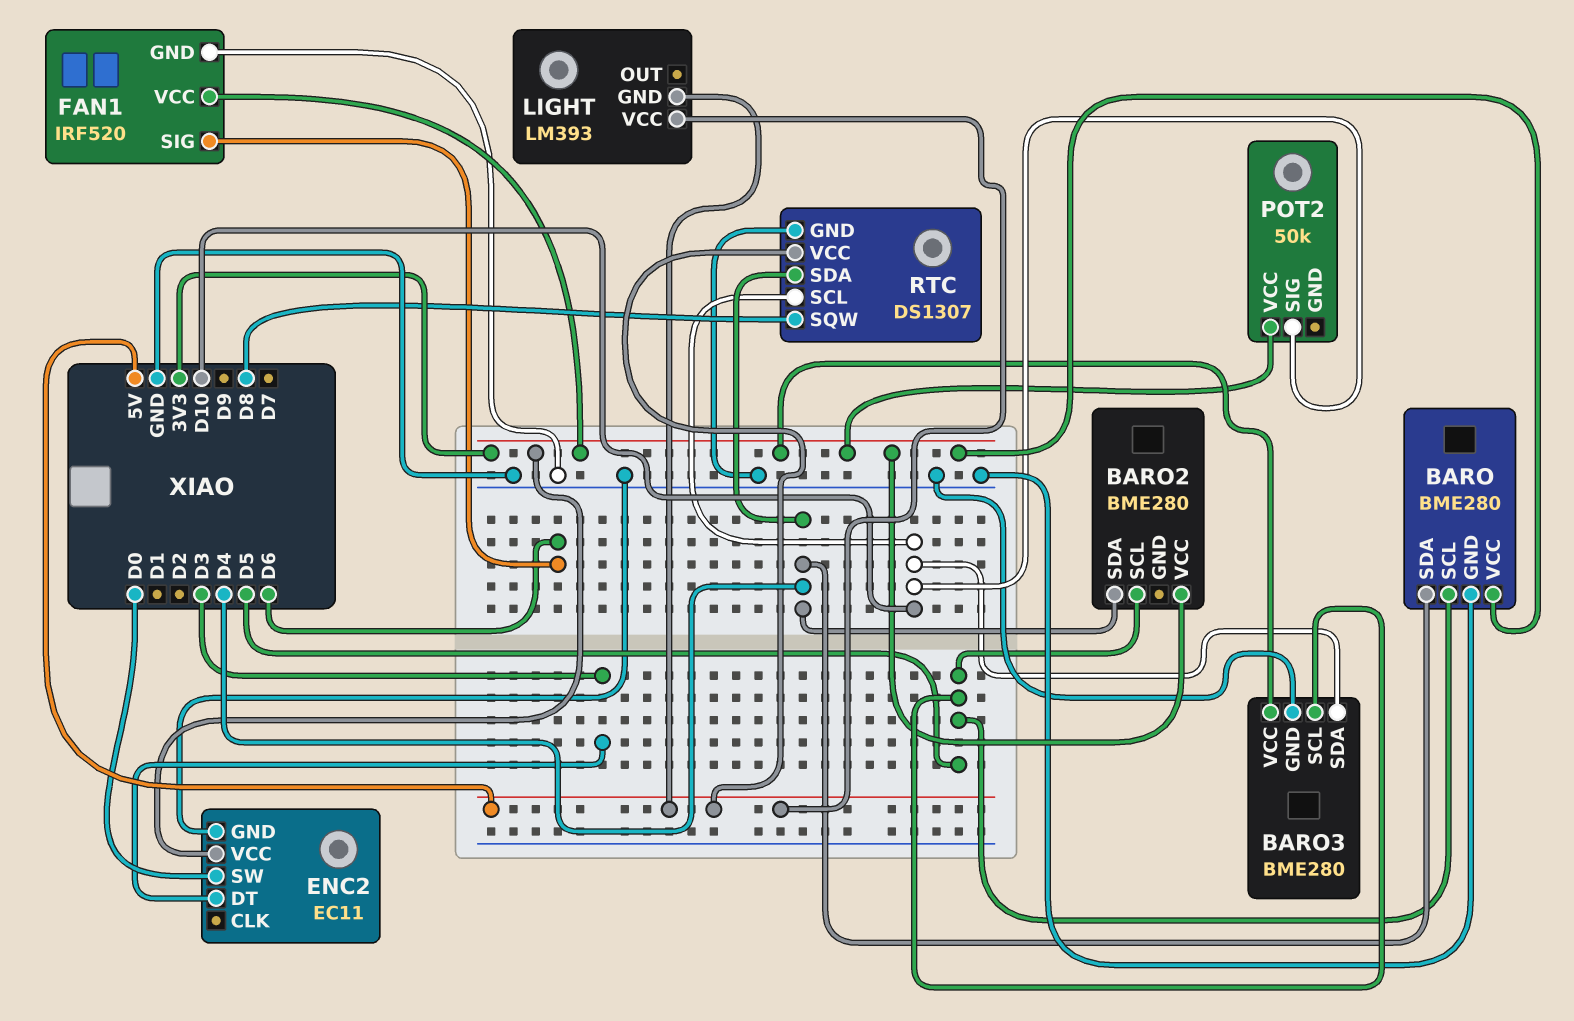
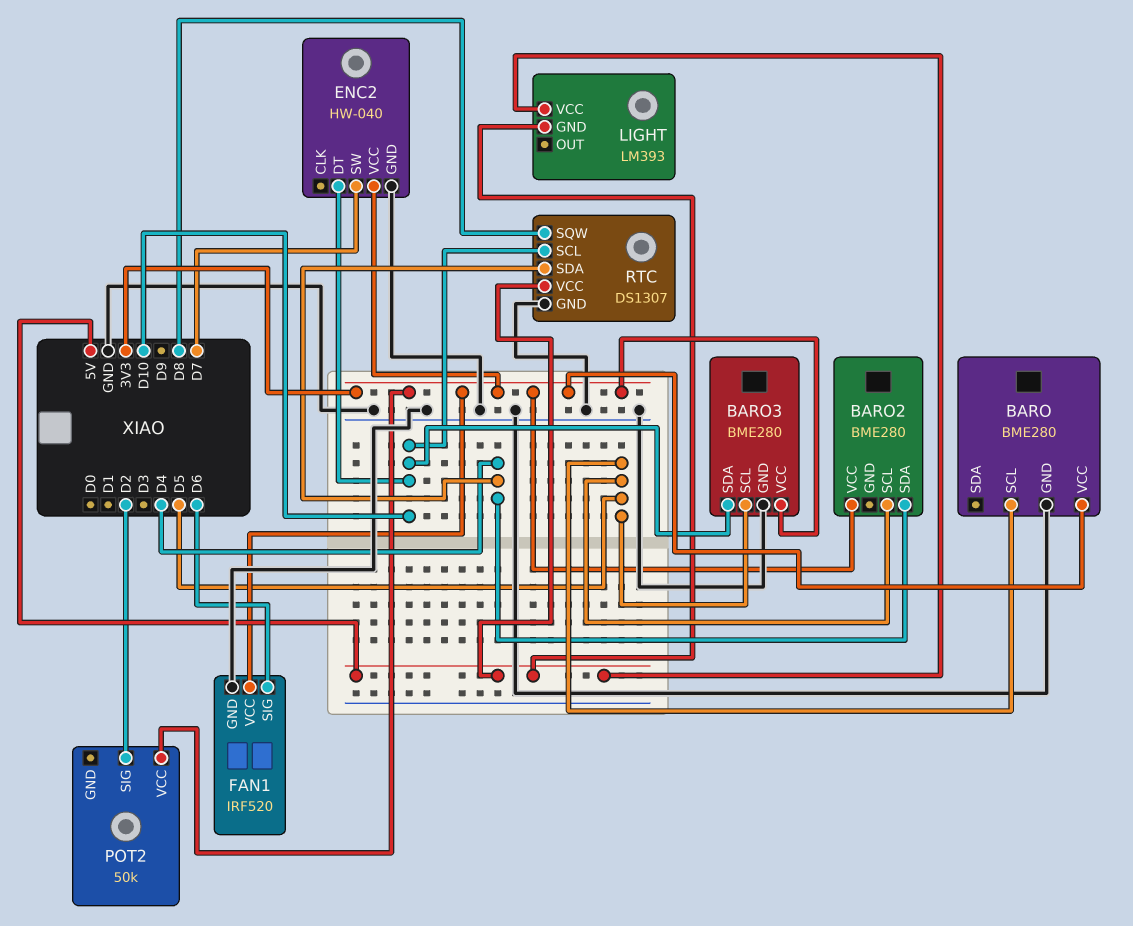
BARO pin SDA: D4 -> none
ENC2: EC11 -> HW-040
ENC2 pin DT: D3 -> D10
ENC2 pin SW: D0 -> D7
POT2 pin SIG: D10 -> D2

